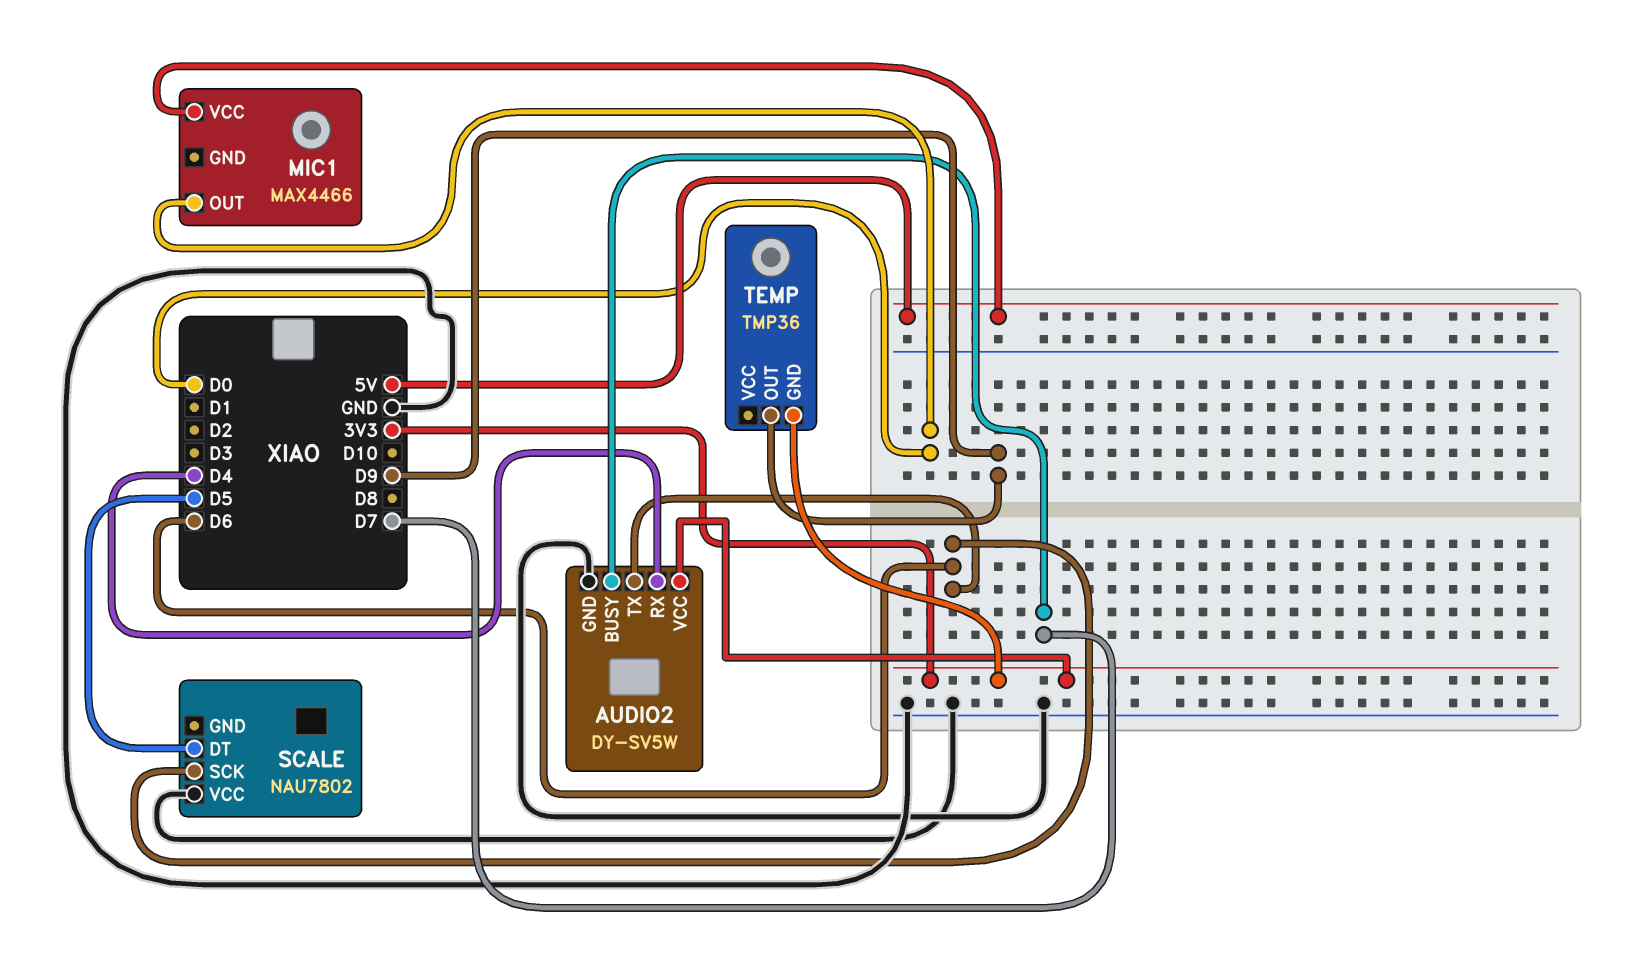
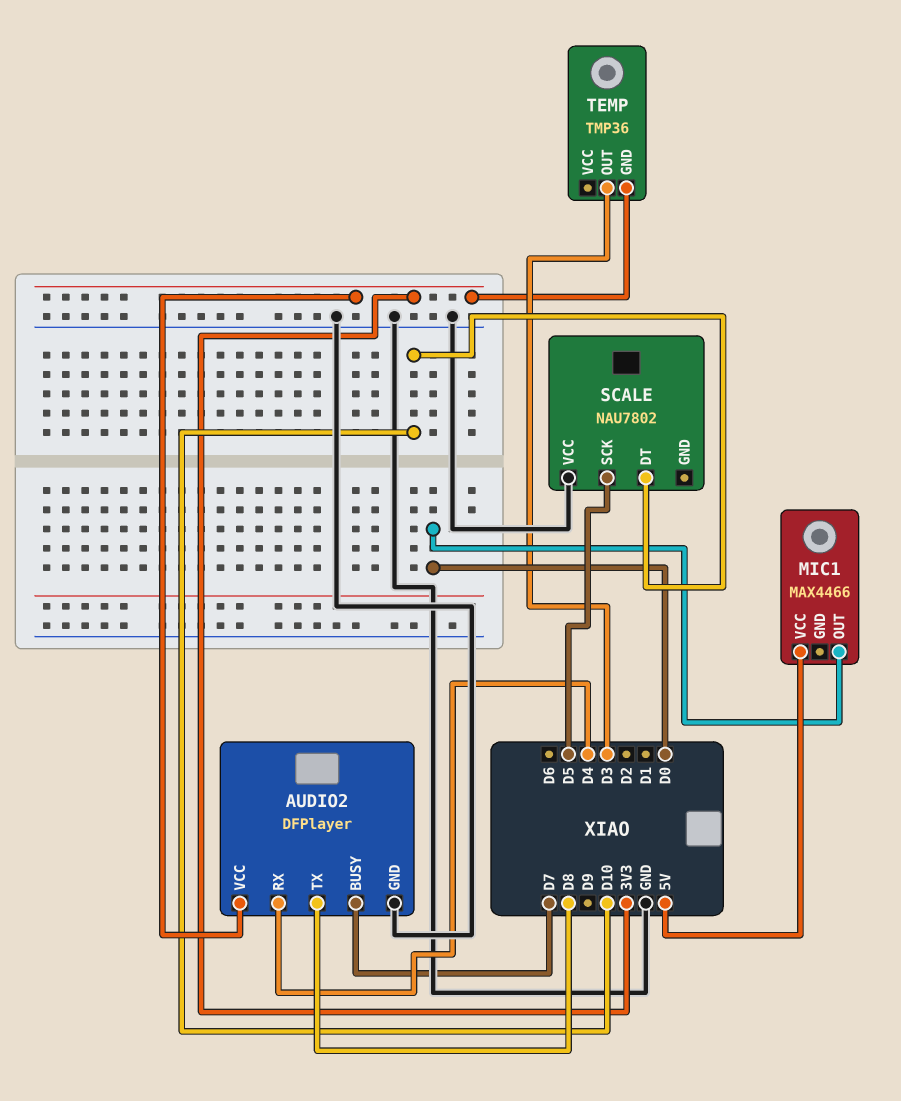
AUDIO2: DY-SV5W -> DFPlayer
AUDIO2 pin TX: D6 -> D8
SCALE pin DT: D5 -> D10
SCALE pin SCK: D6 -> D5
TEMP pin OUT: D9 -> D3

